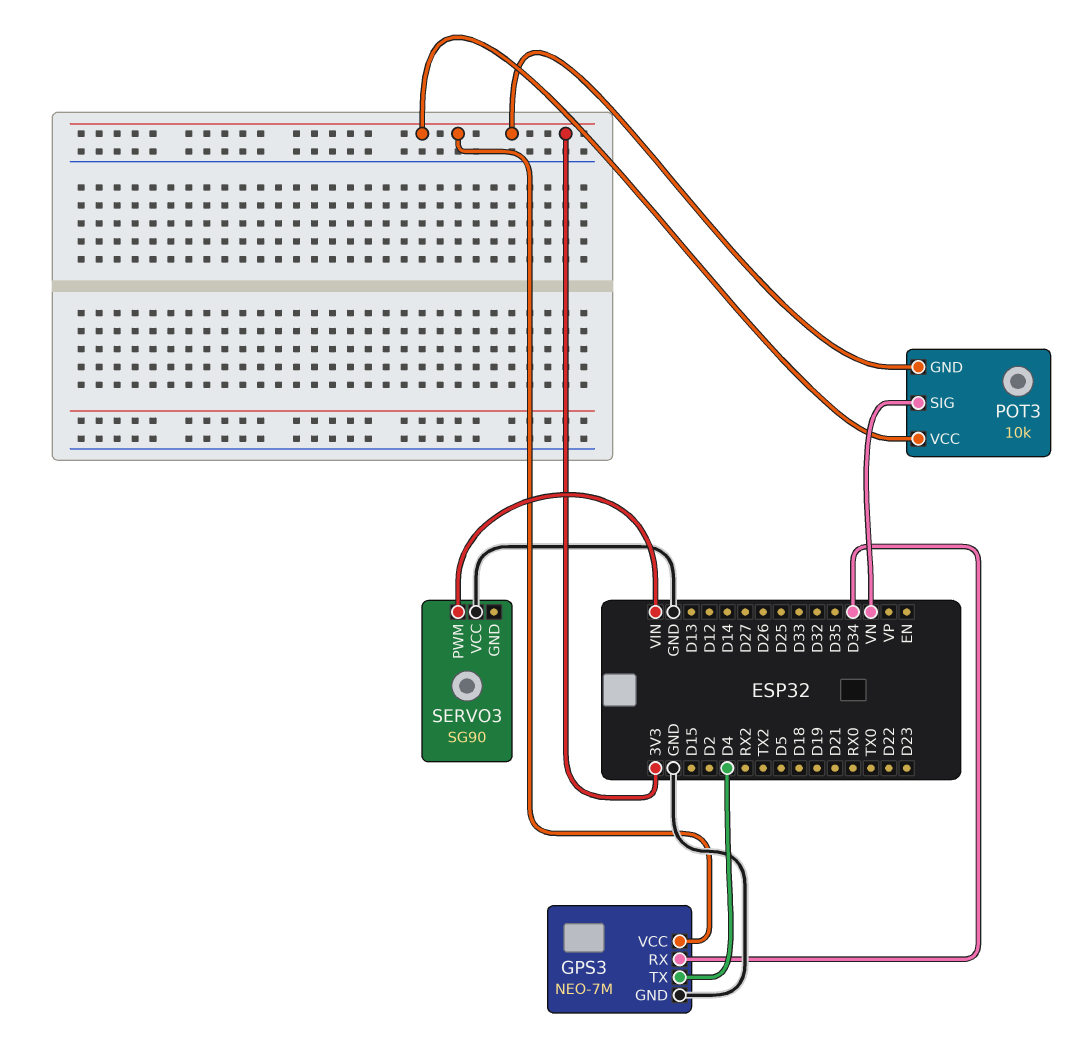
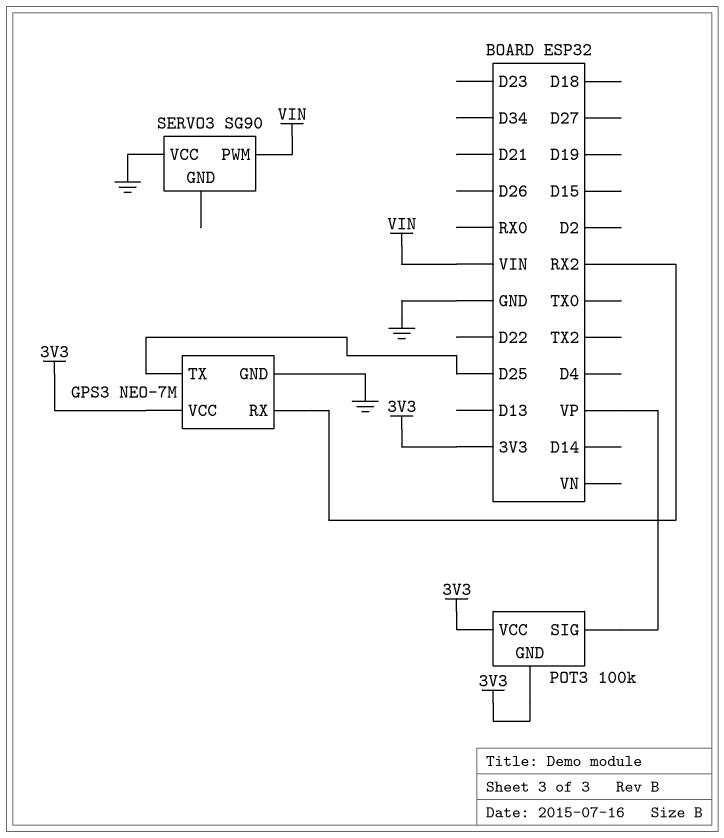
GPS3 pin RX: D34 -> RX2
GPS3 pin TX: D4 -> D25
POT3: 10k -> 100k
POT3 pin SIG: VN -> VP

